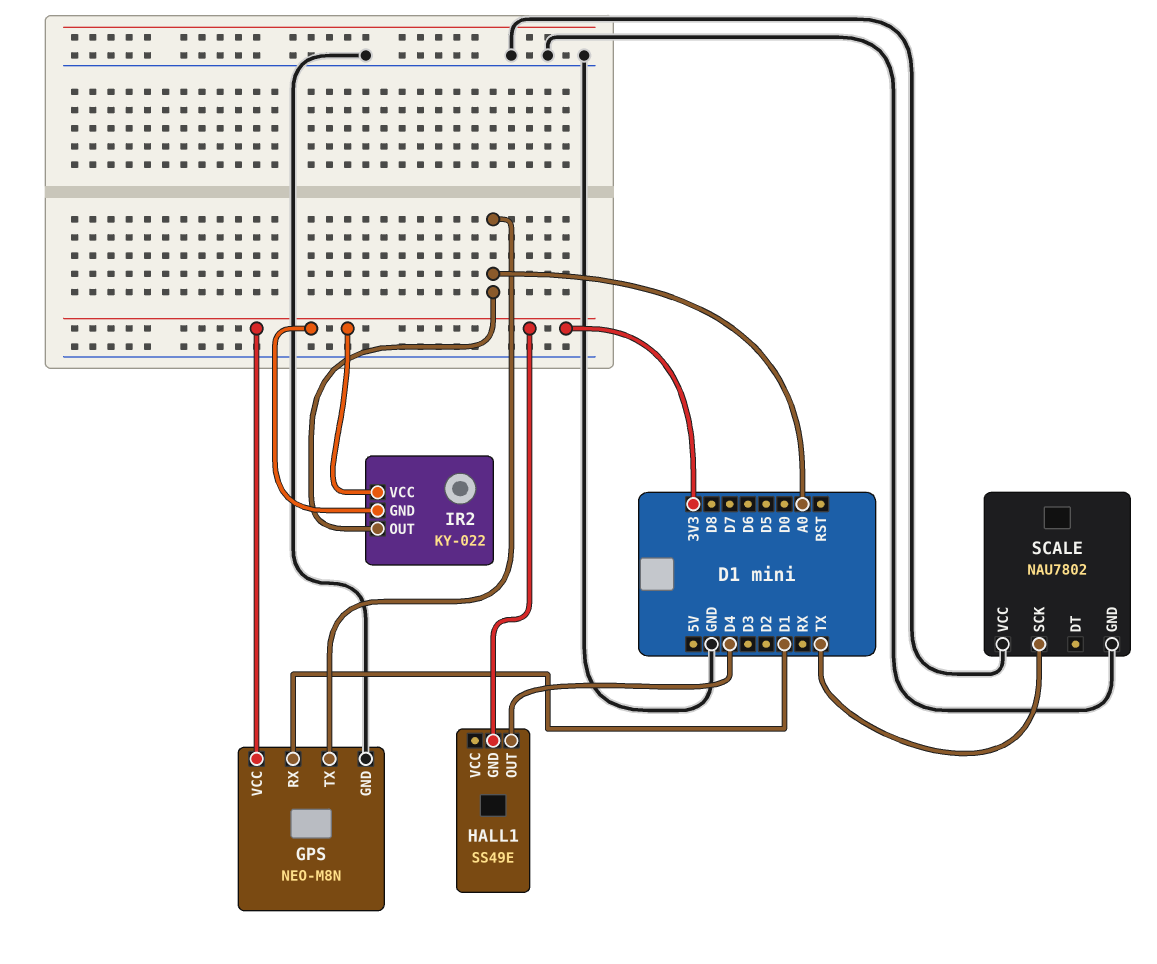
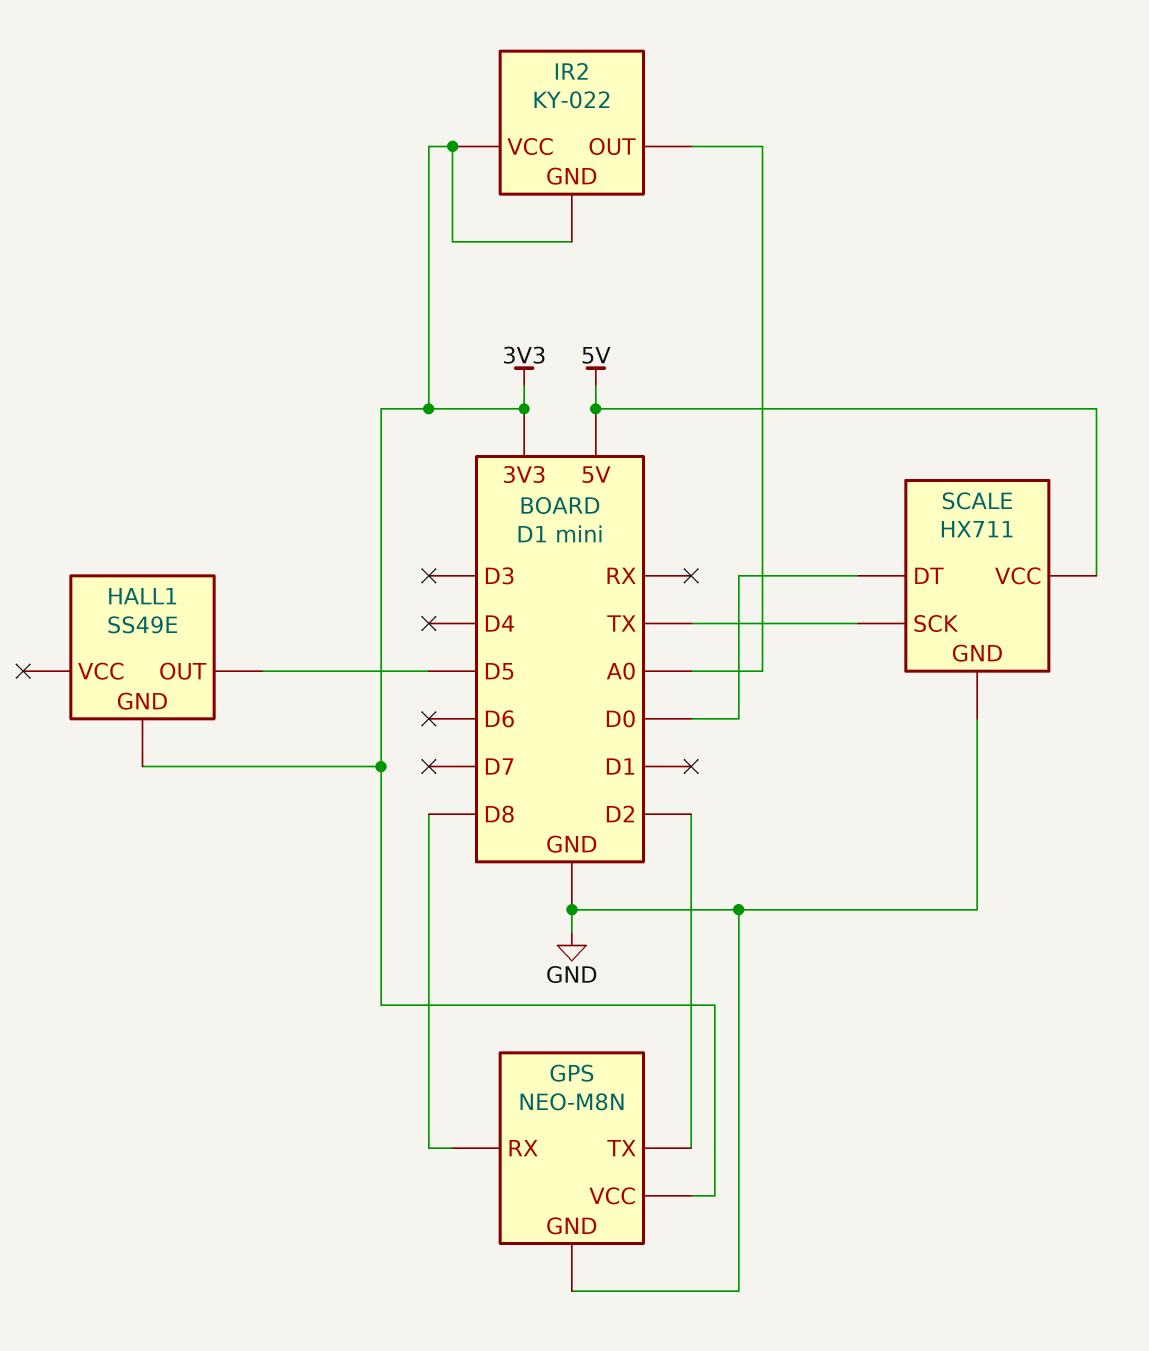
GPS pin RX: D1 -> D8
GPS pin TX: A0 -> D2
HALL1 pin OUT: D4 -> D5
SCALE: NAU7802 -> HX711
SCALE pin DT: none -> D0
SCALE pin VCC: GND -> 5V

